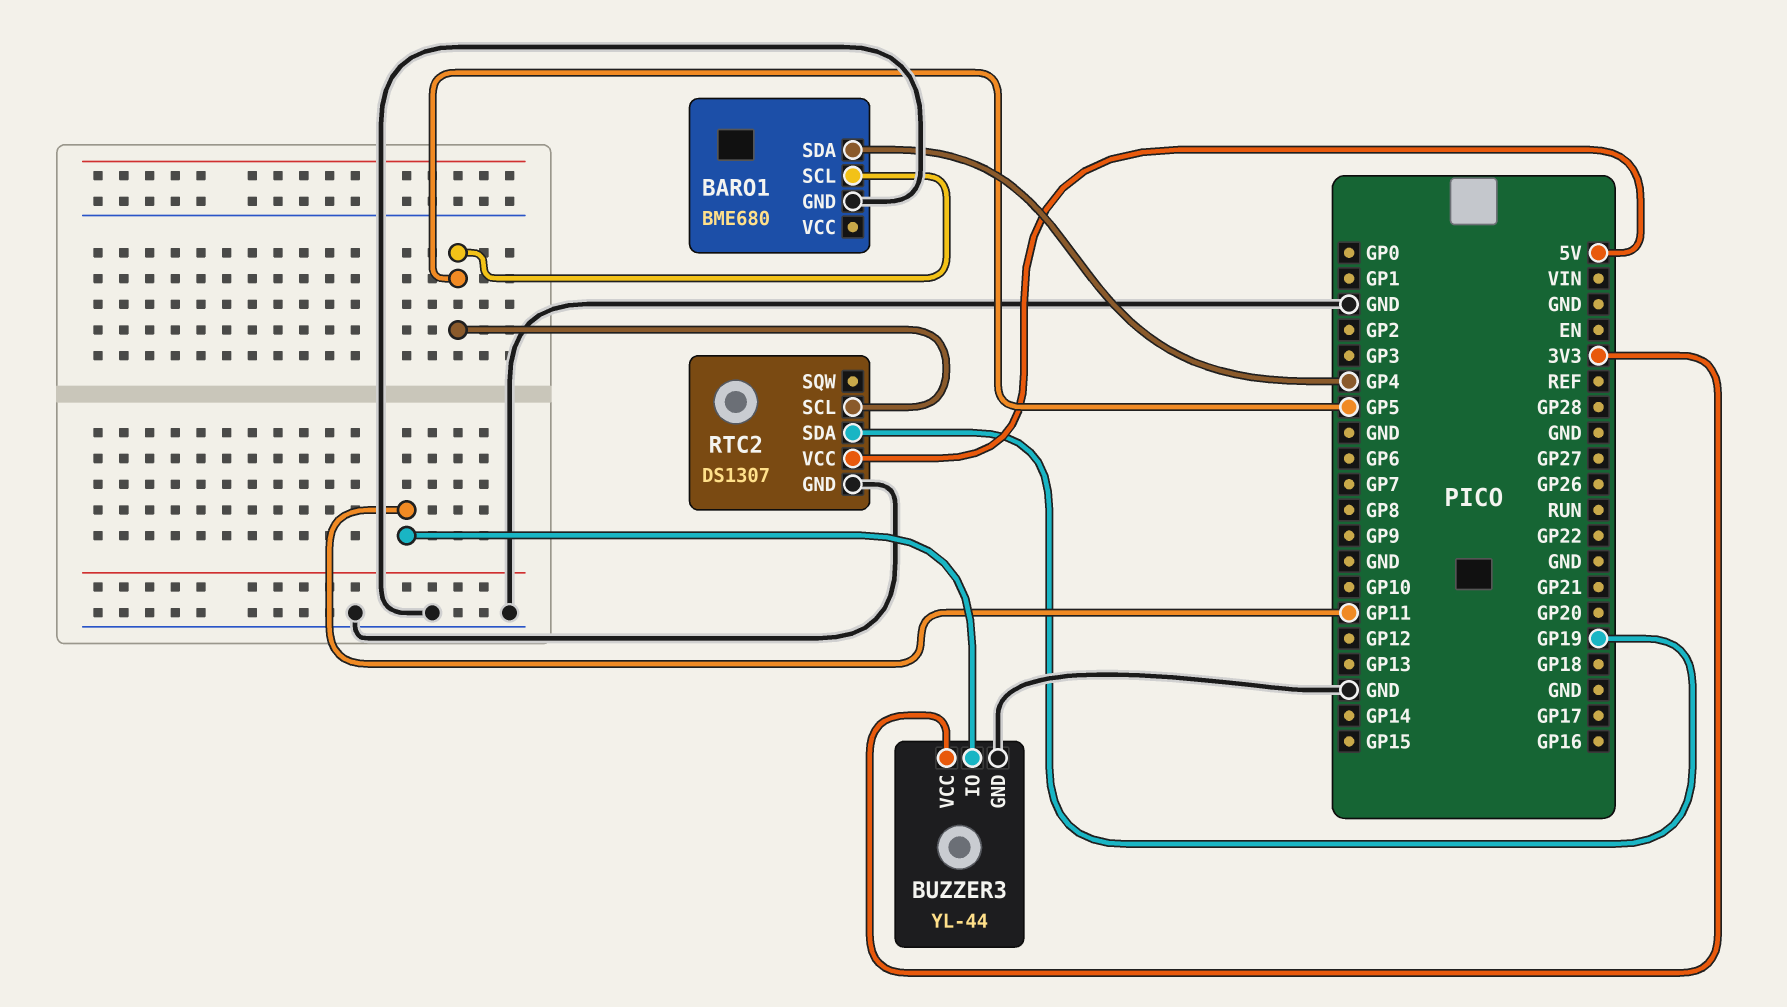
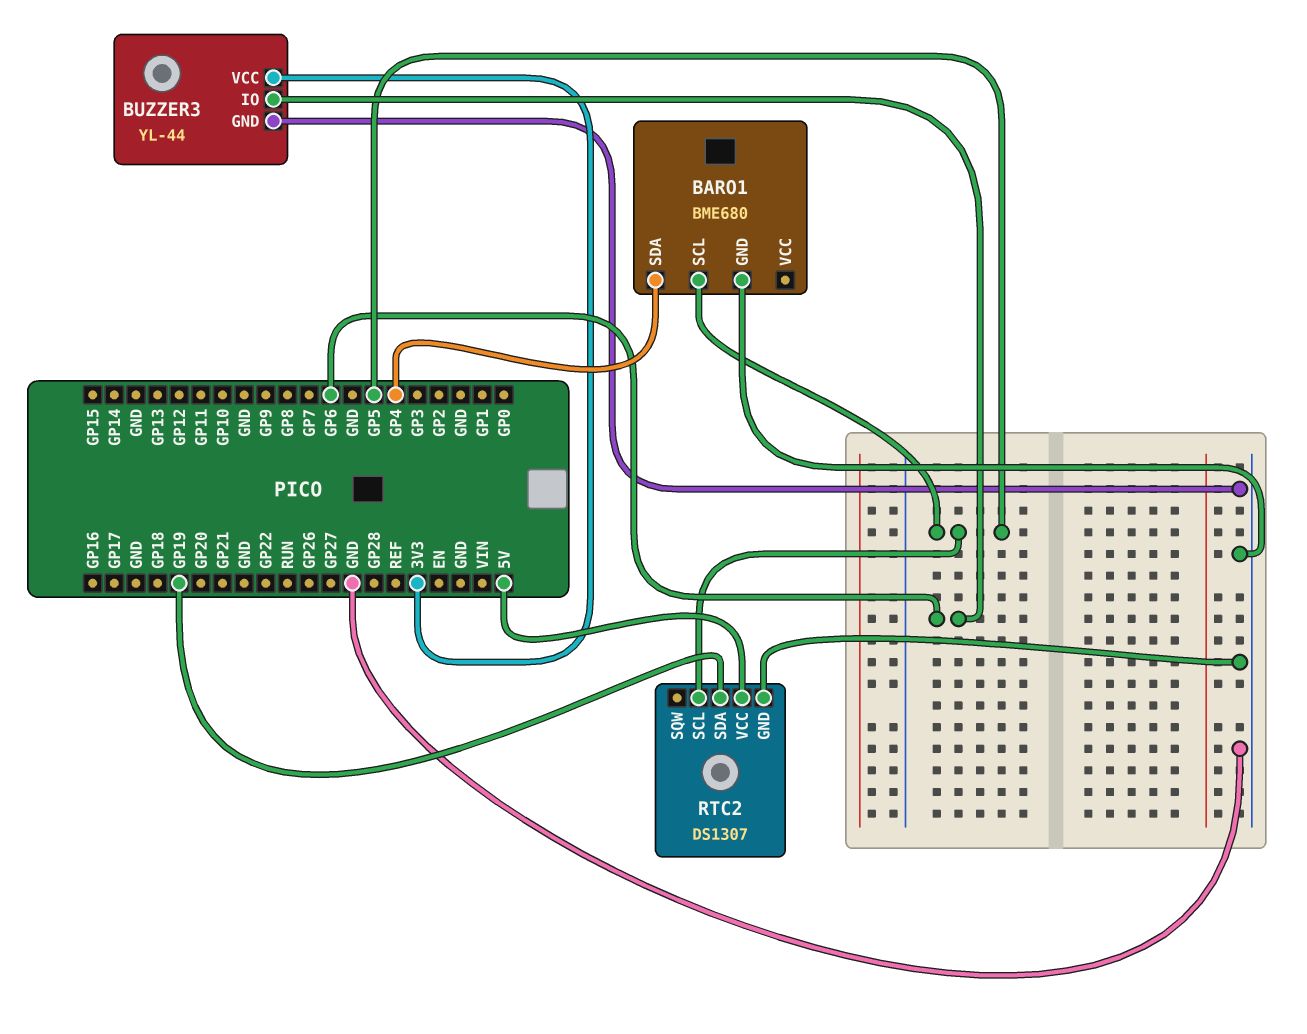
BUZZER3 pin IO: GP11 -> GP6

